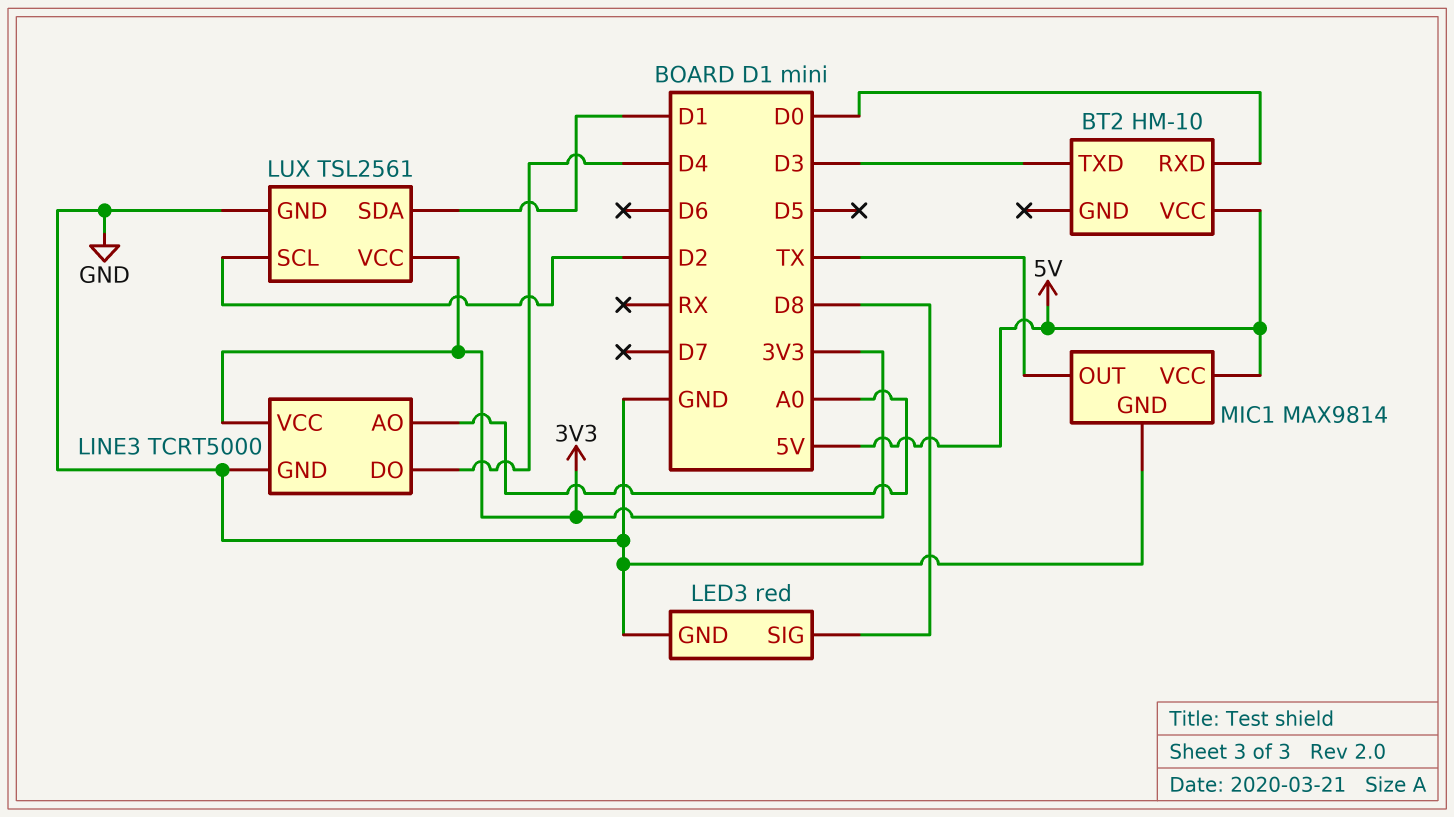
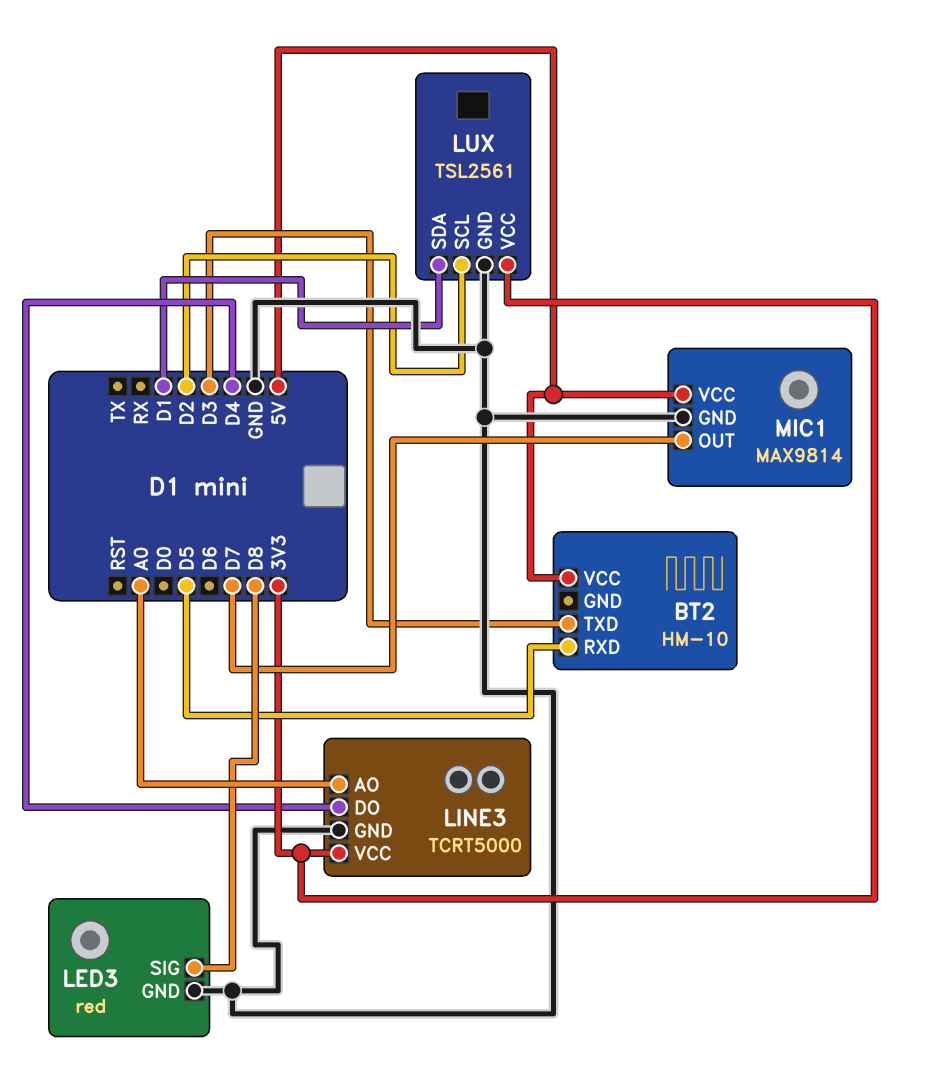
BT2 pin RXD: D0 -> D5
MIC1 pin OUT: TX -> D7

